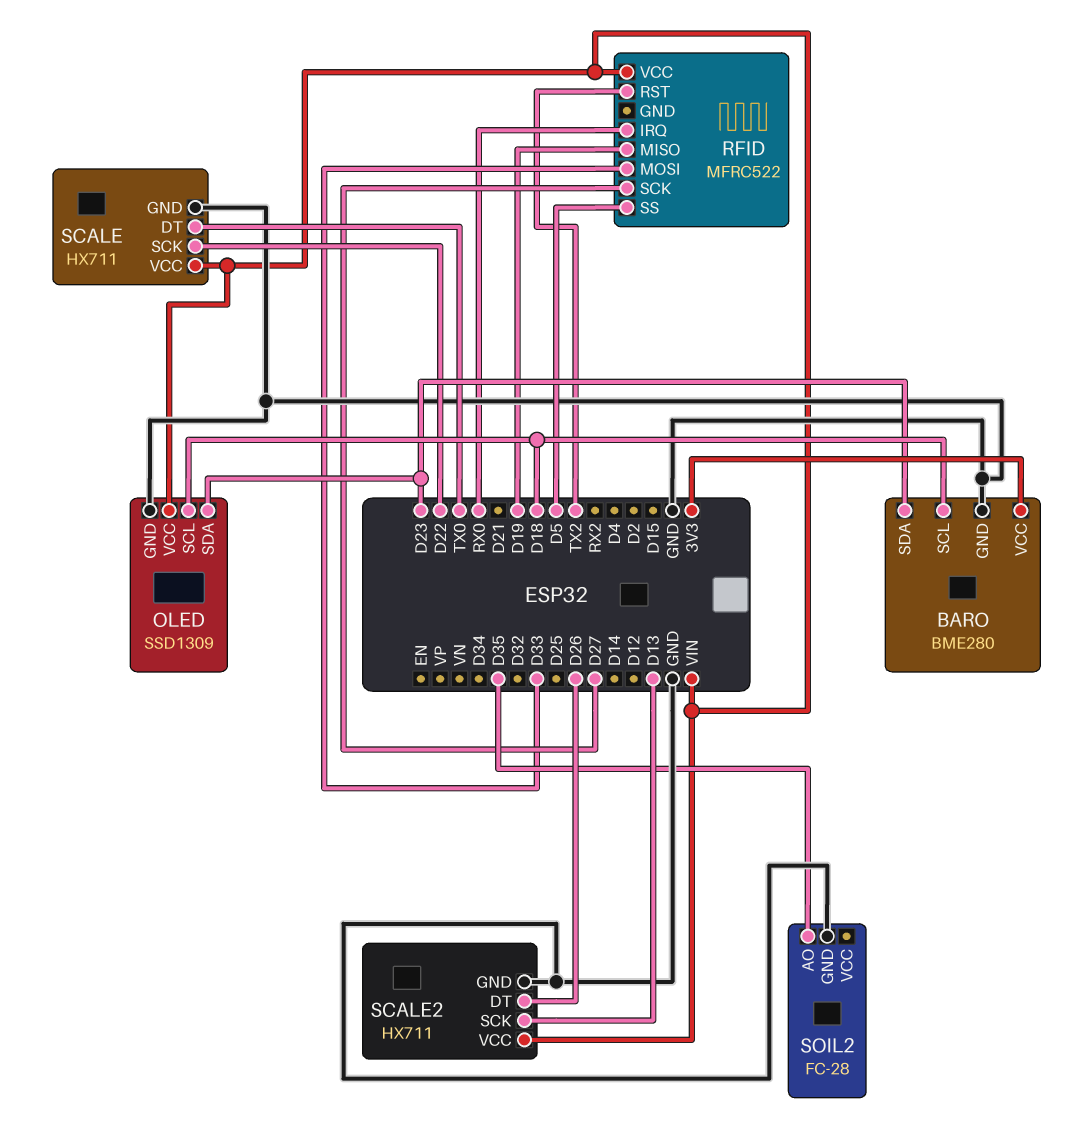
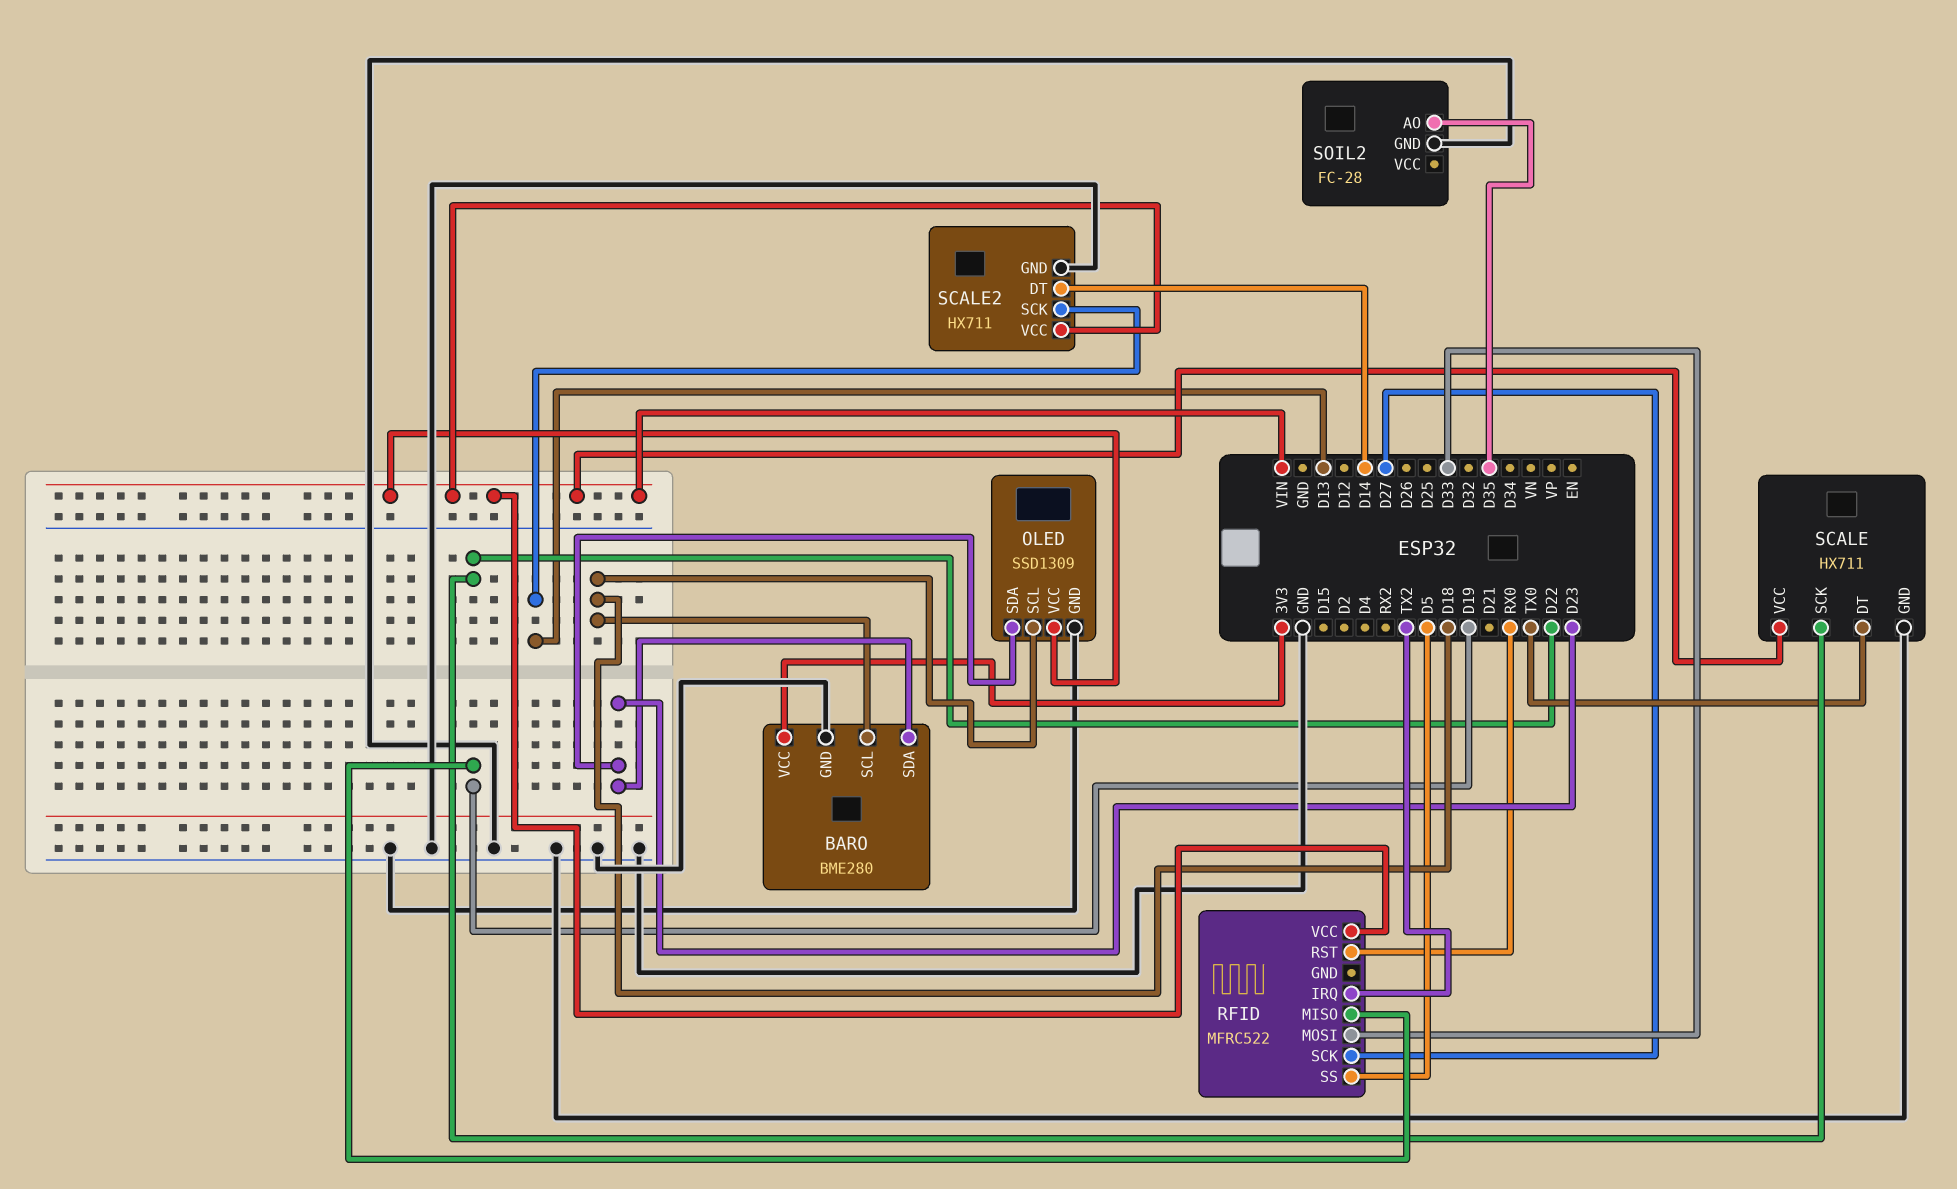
RFID pin IRQ: RX0 -> TX2
RFID pin RST: TX2 -> RX0
SCALE2 pin DT: D26 -> D14

